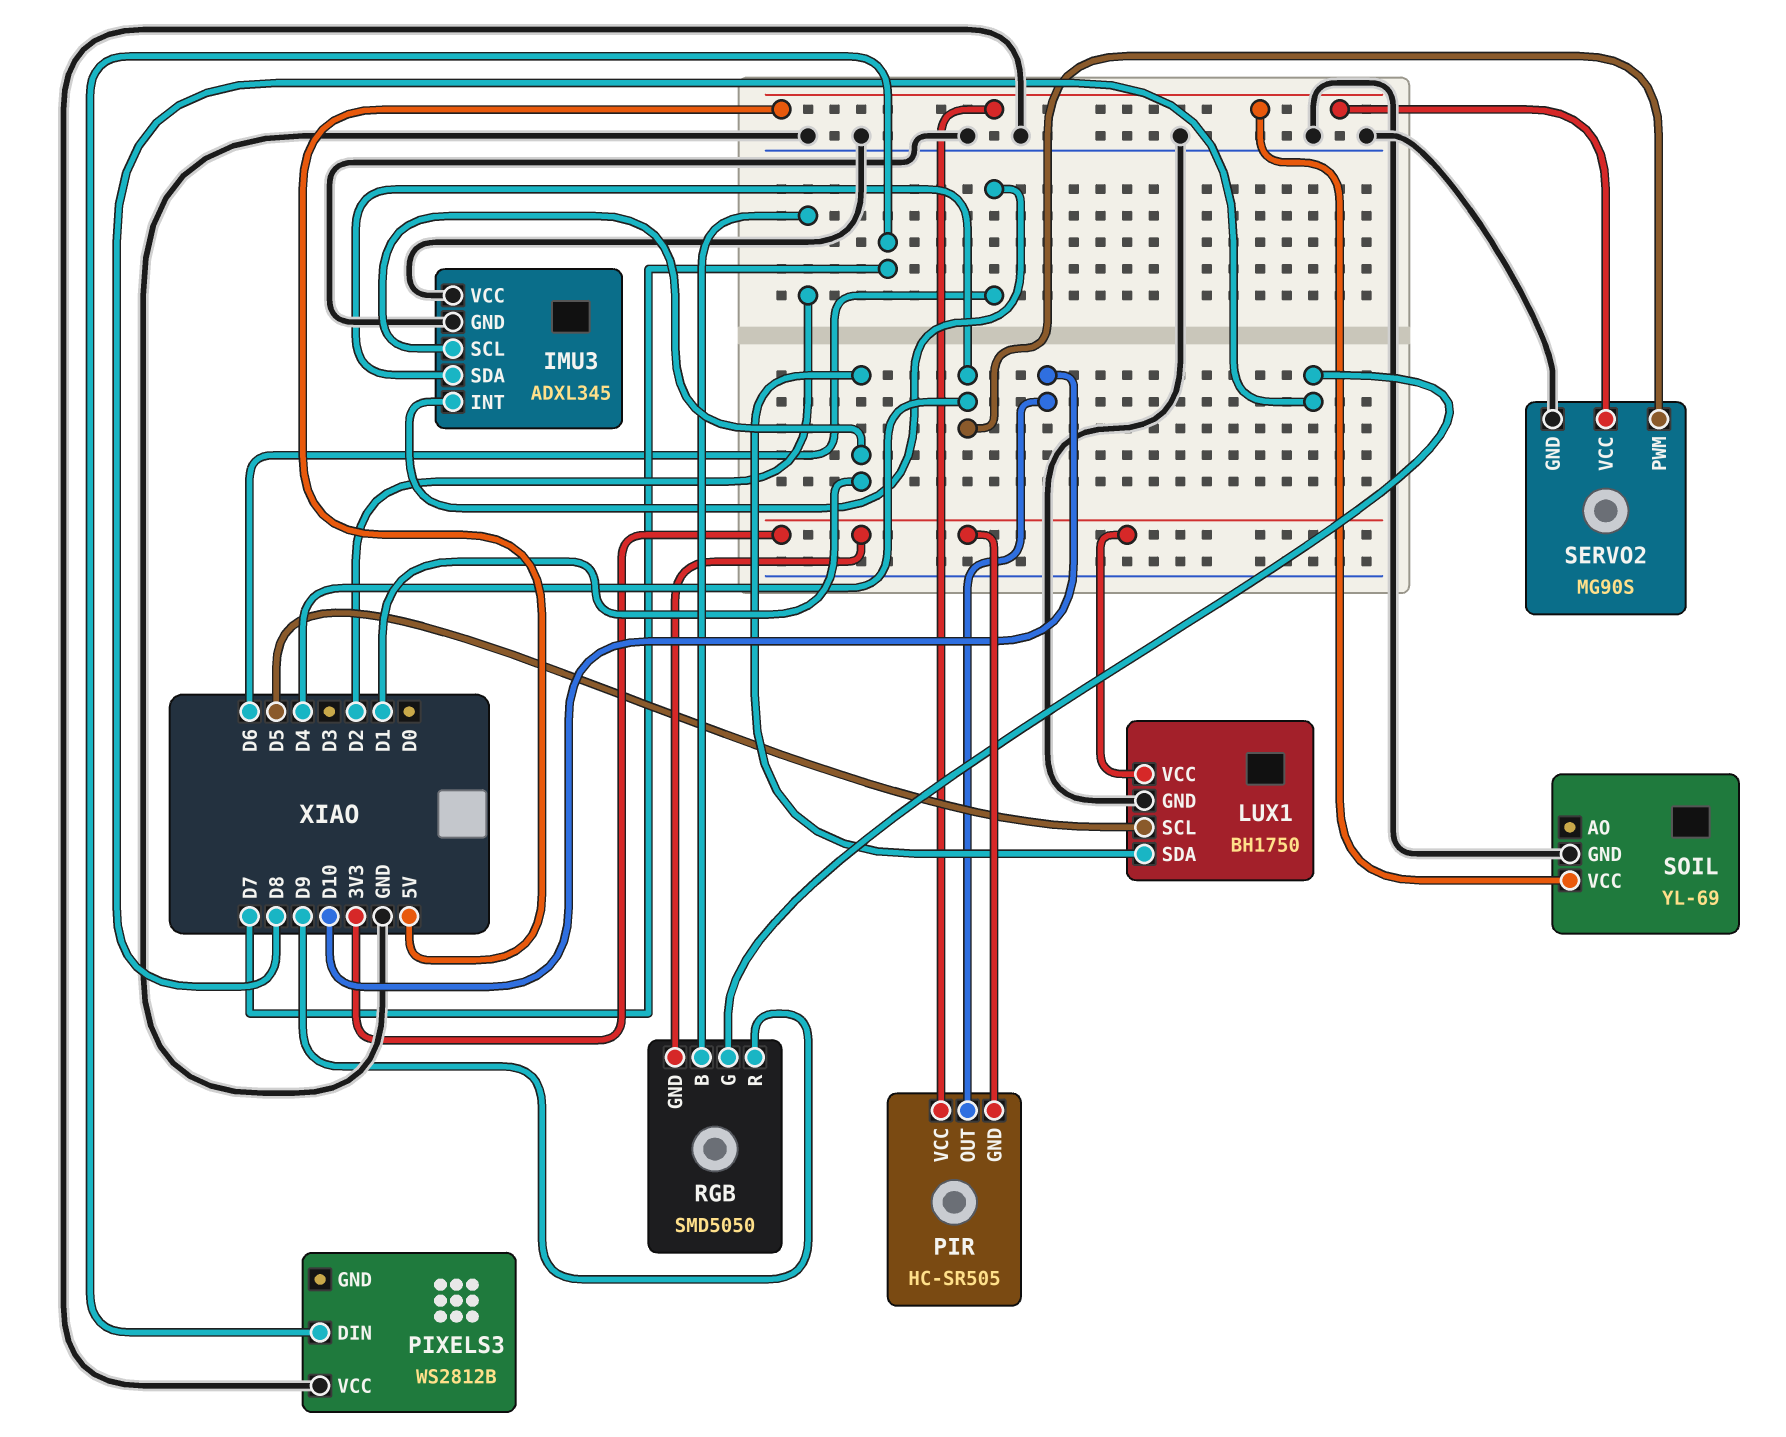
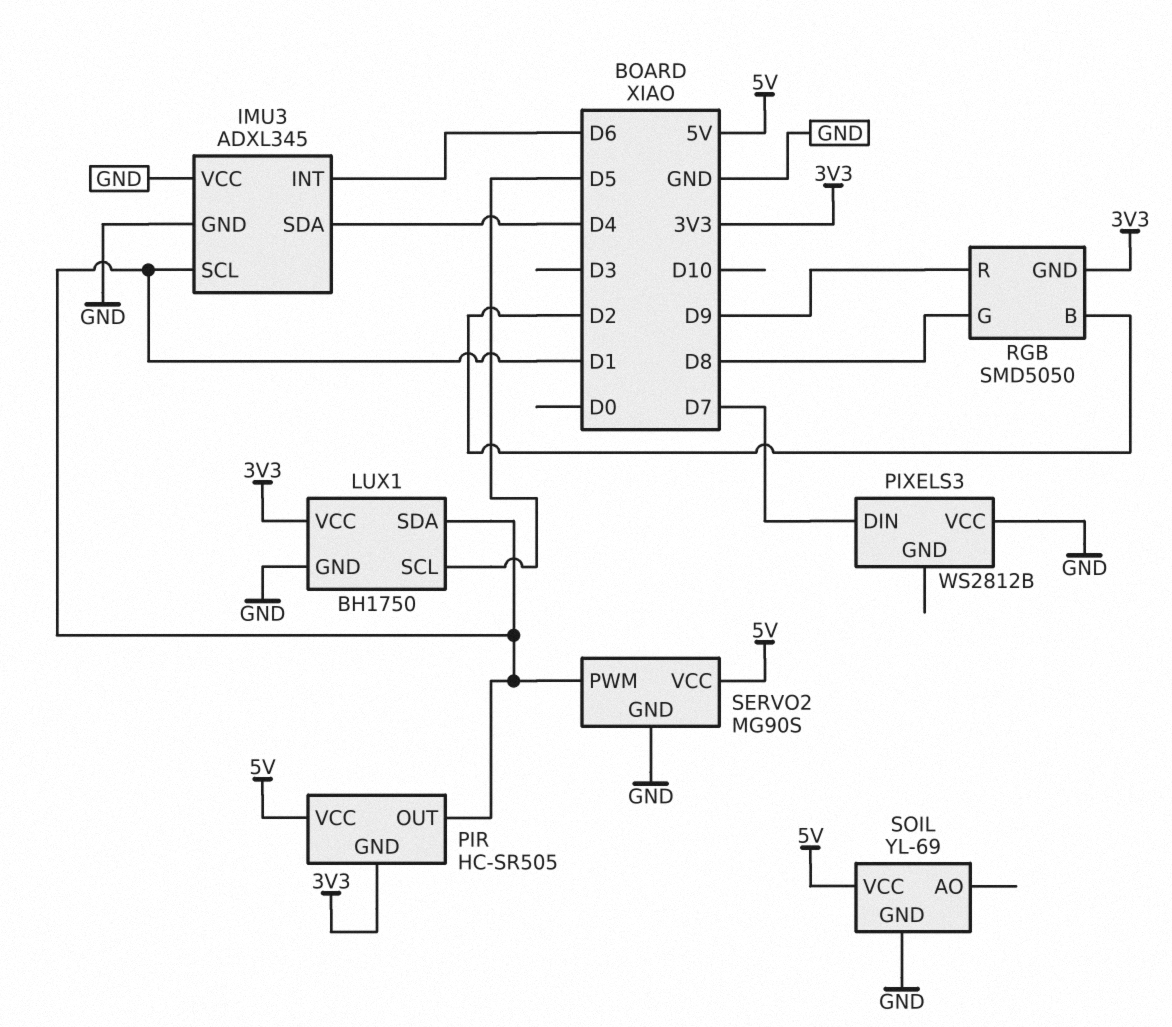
PIR pin OUT: D10 -> D1
SERVO2 pin PWM: D4 -> D1

